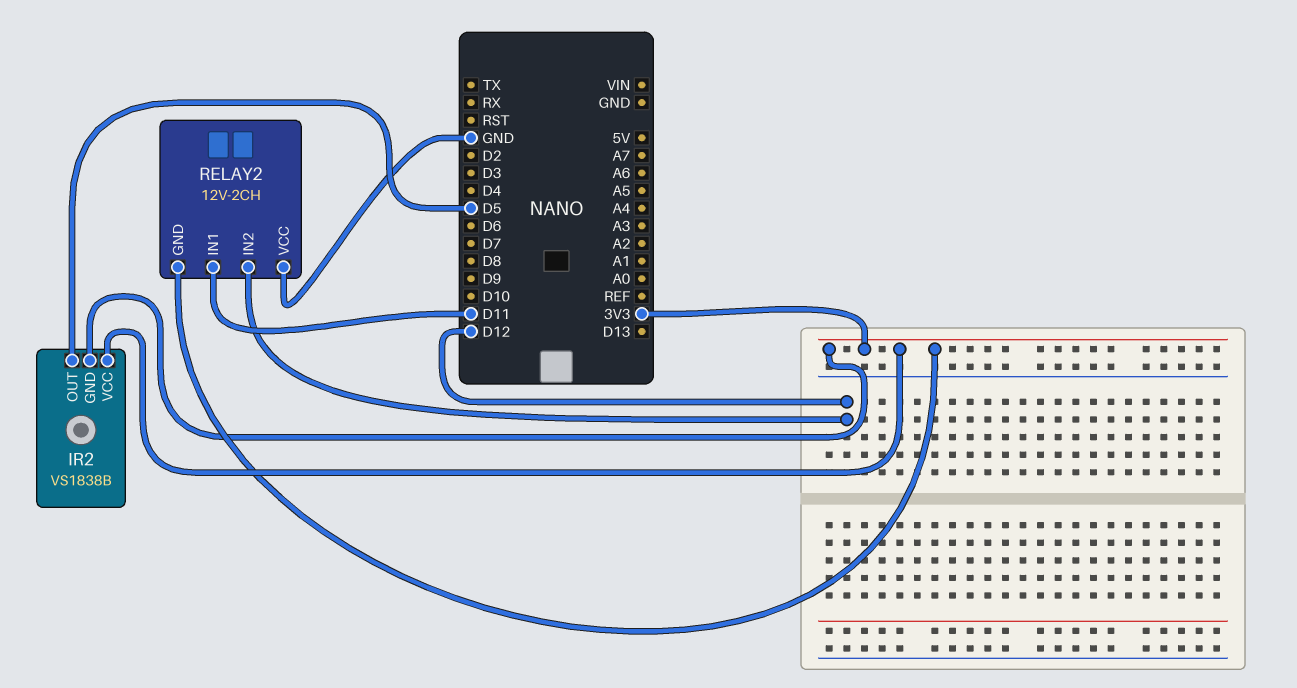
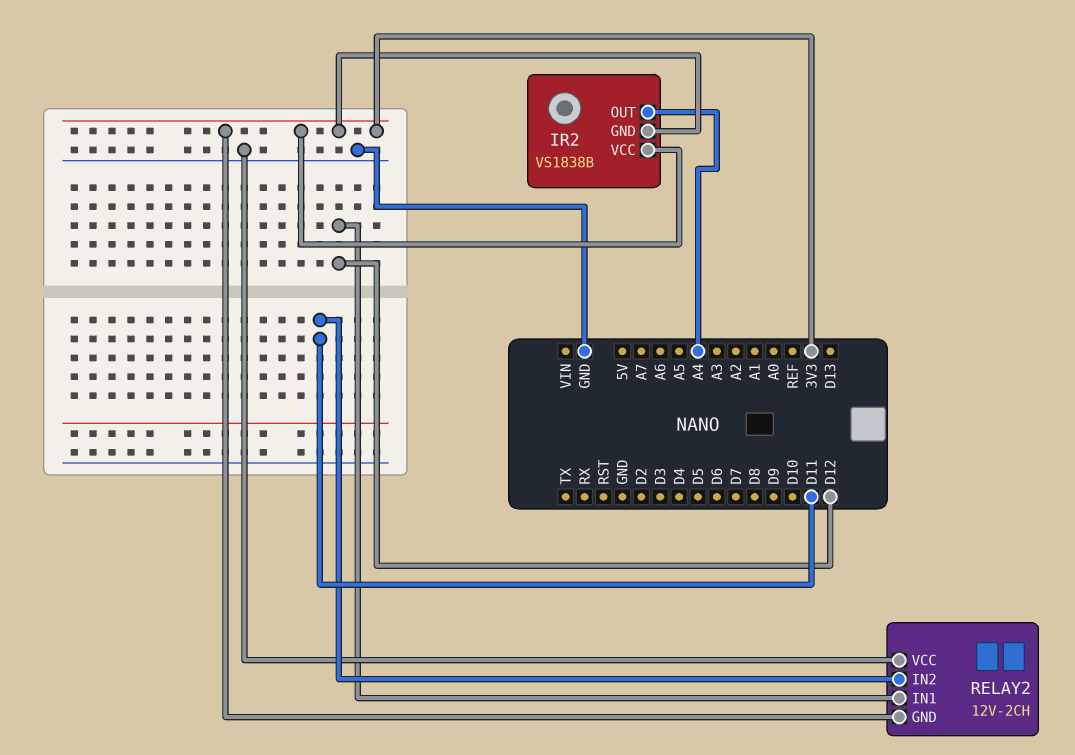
IR2 pin OUT: D5 -> A4
RELAY2 pin IN1: D11 -> D12
RELAY2 pin IN2: D12 -> D11

